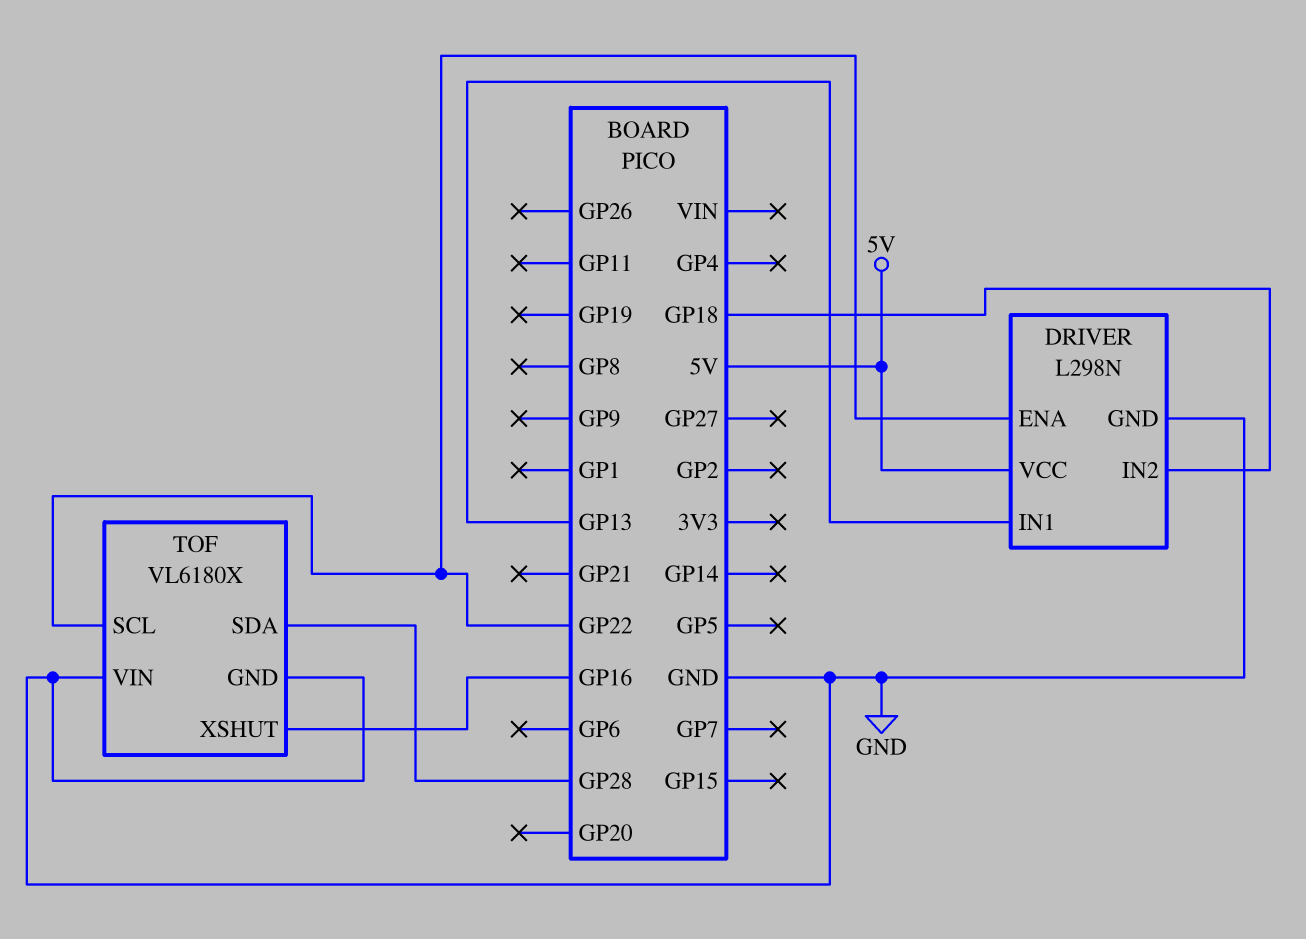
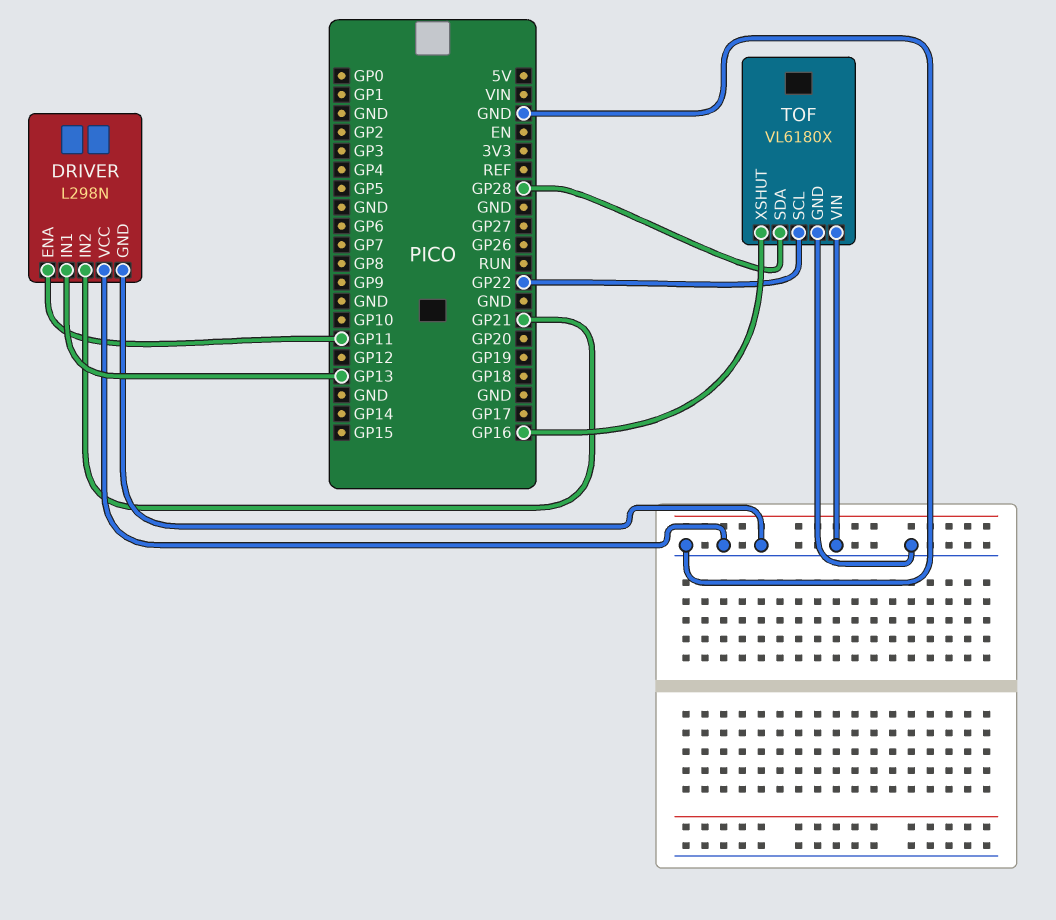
DRIVER pin ENA: GP22 -> GP11
DRIVER pin IN2: GP18 -> GP21
DRIVER pin VCC: 5V -> GND

